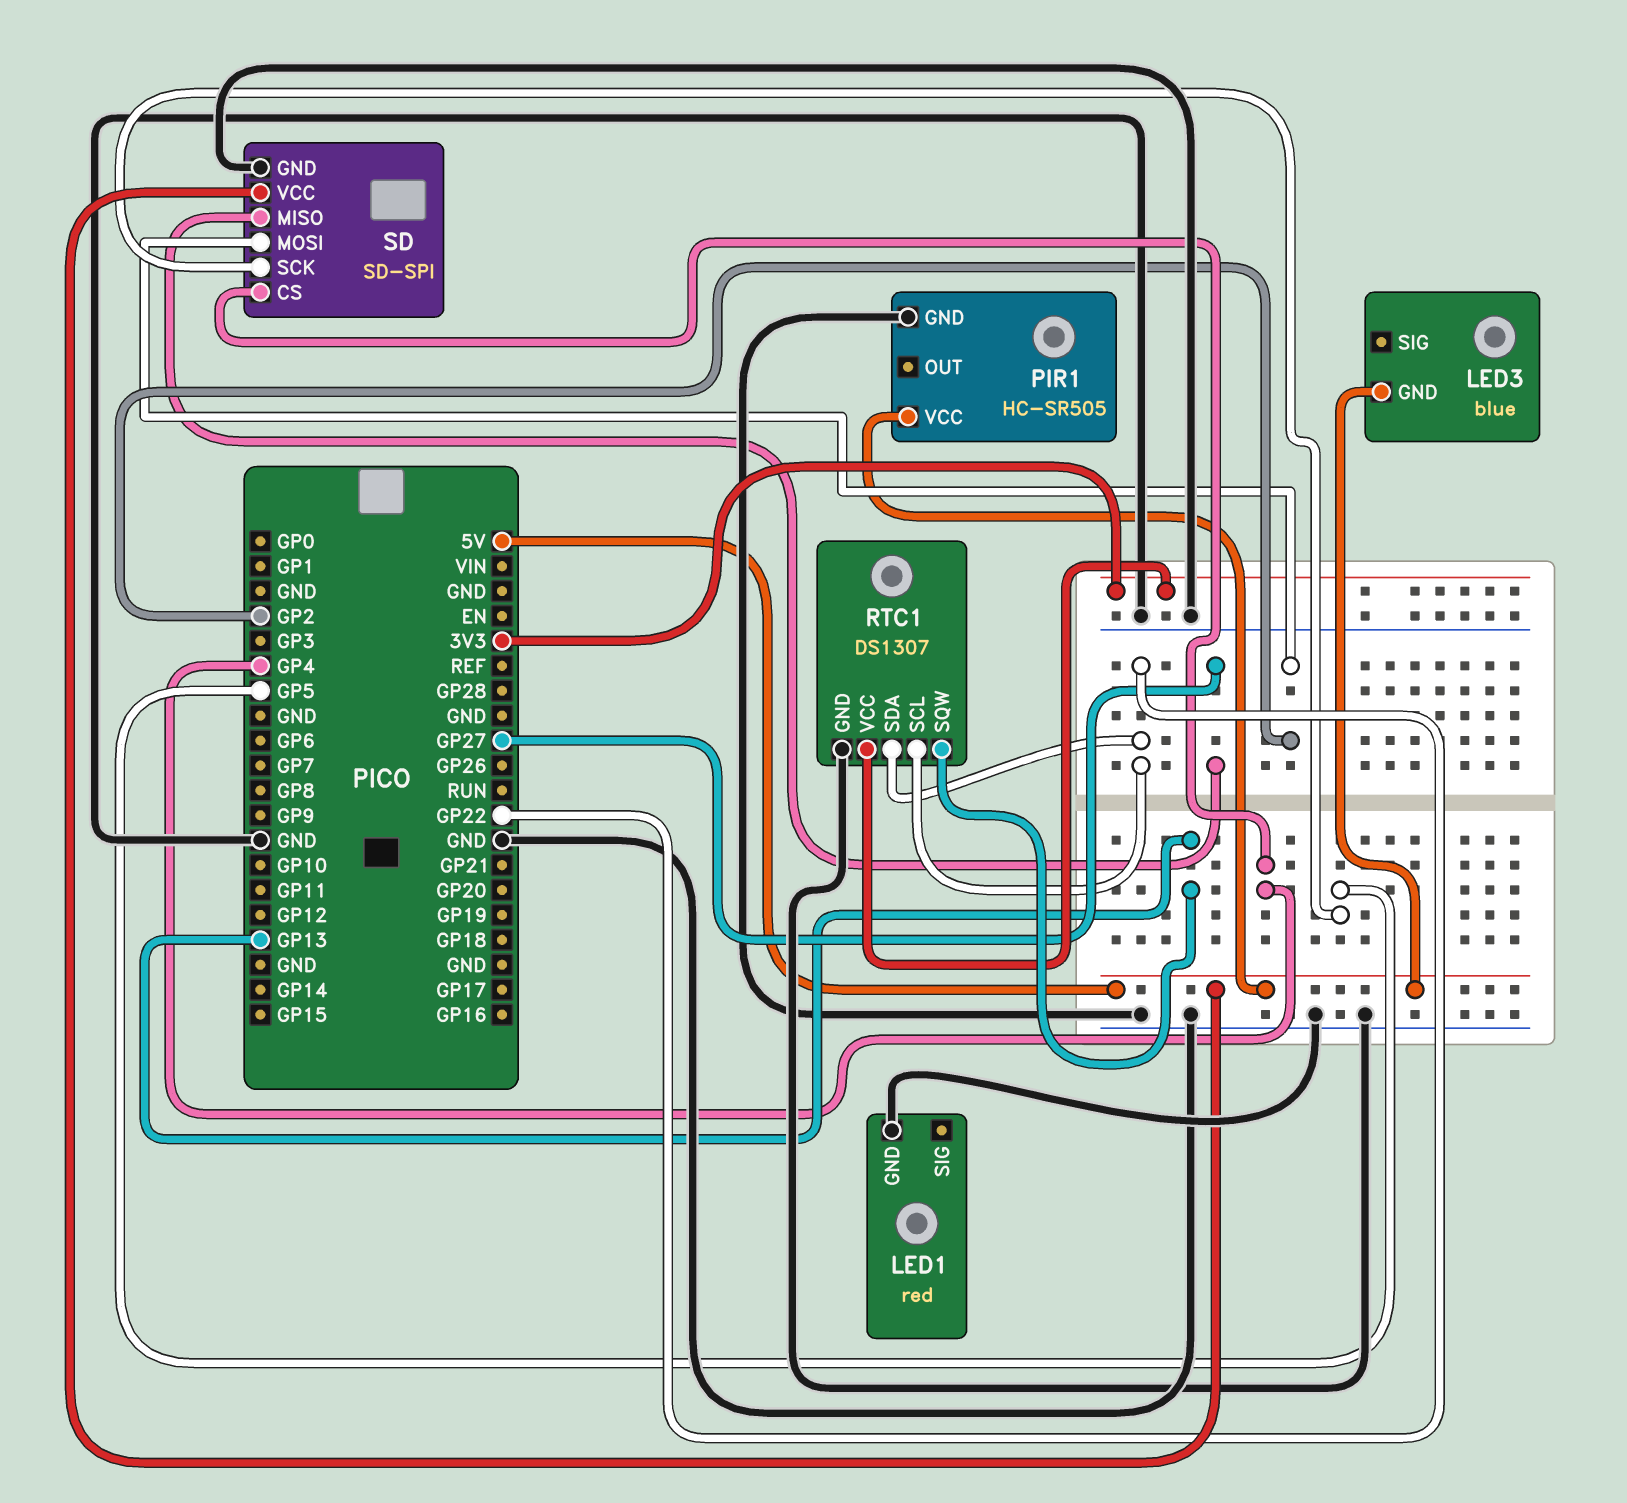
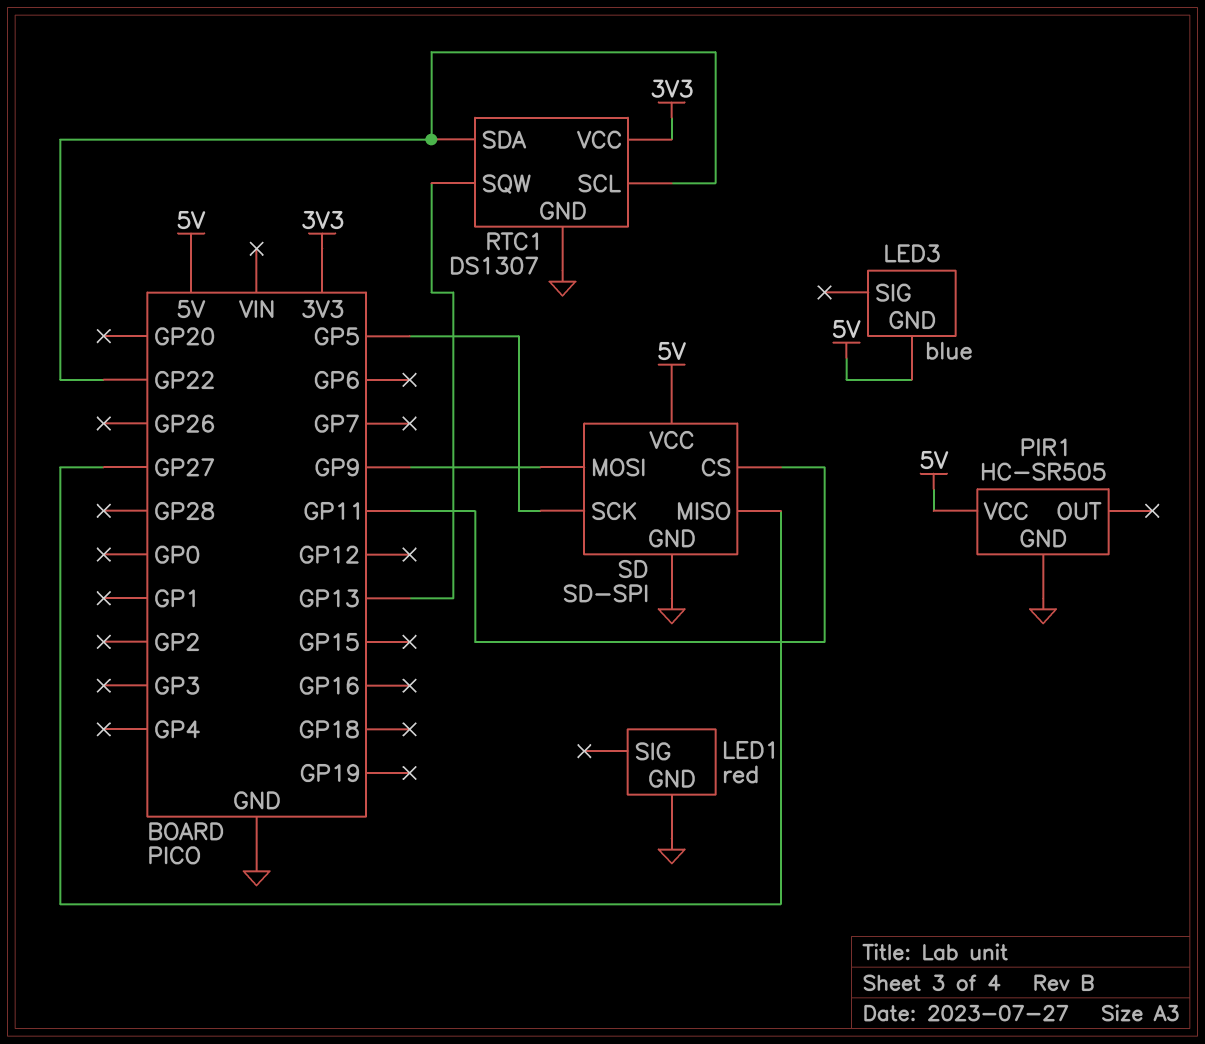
SD pin CS: GP4 -> GP11
SD pin MOSI: GP2 -> GP9

